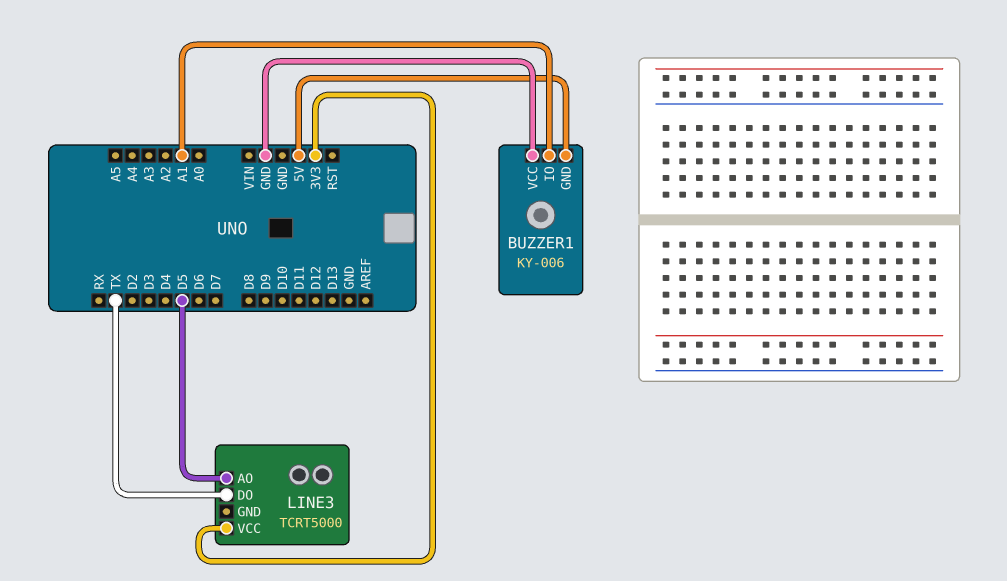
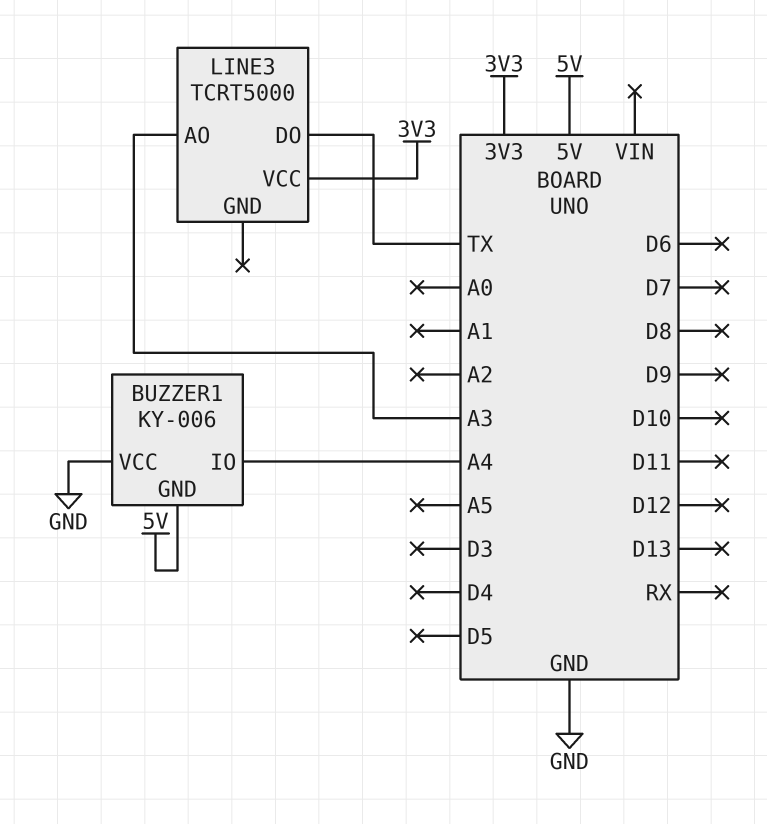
BUZZER1 pin IO: A1 -> A4
LINE3 pin AO: D5 -> A3

